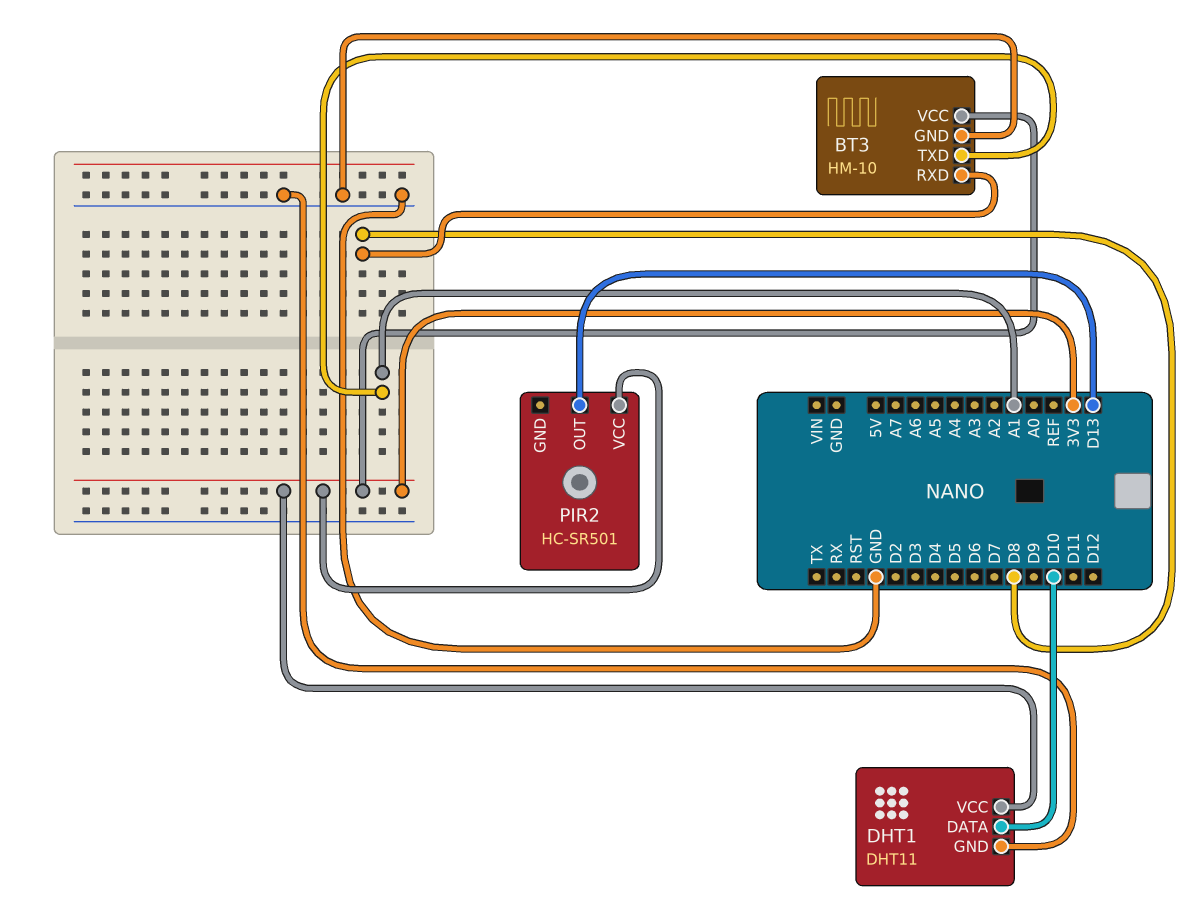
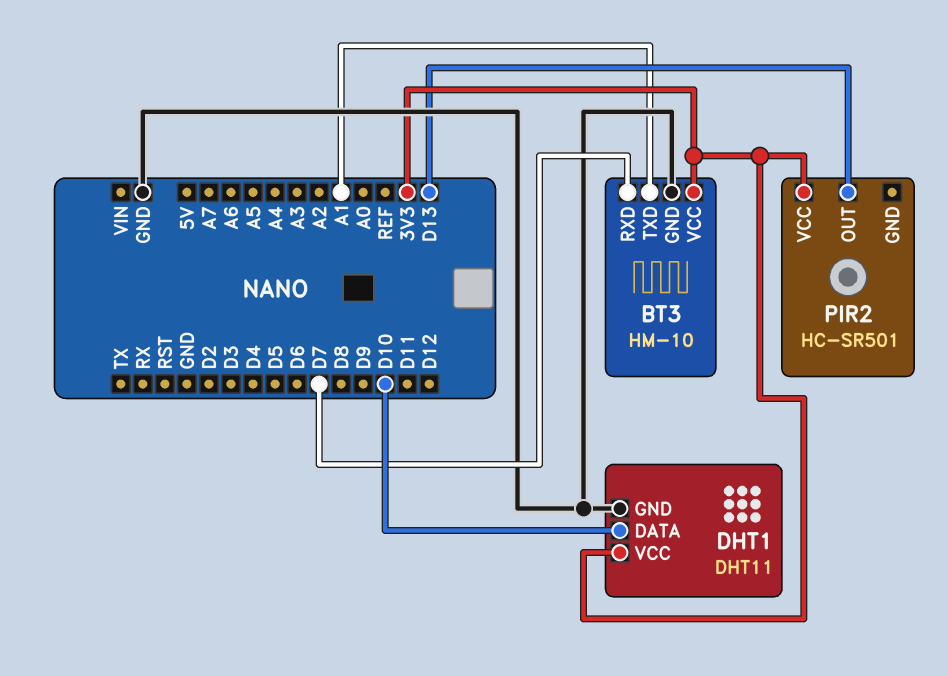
BT3 pin RXD: D8 -> D7

